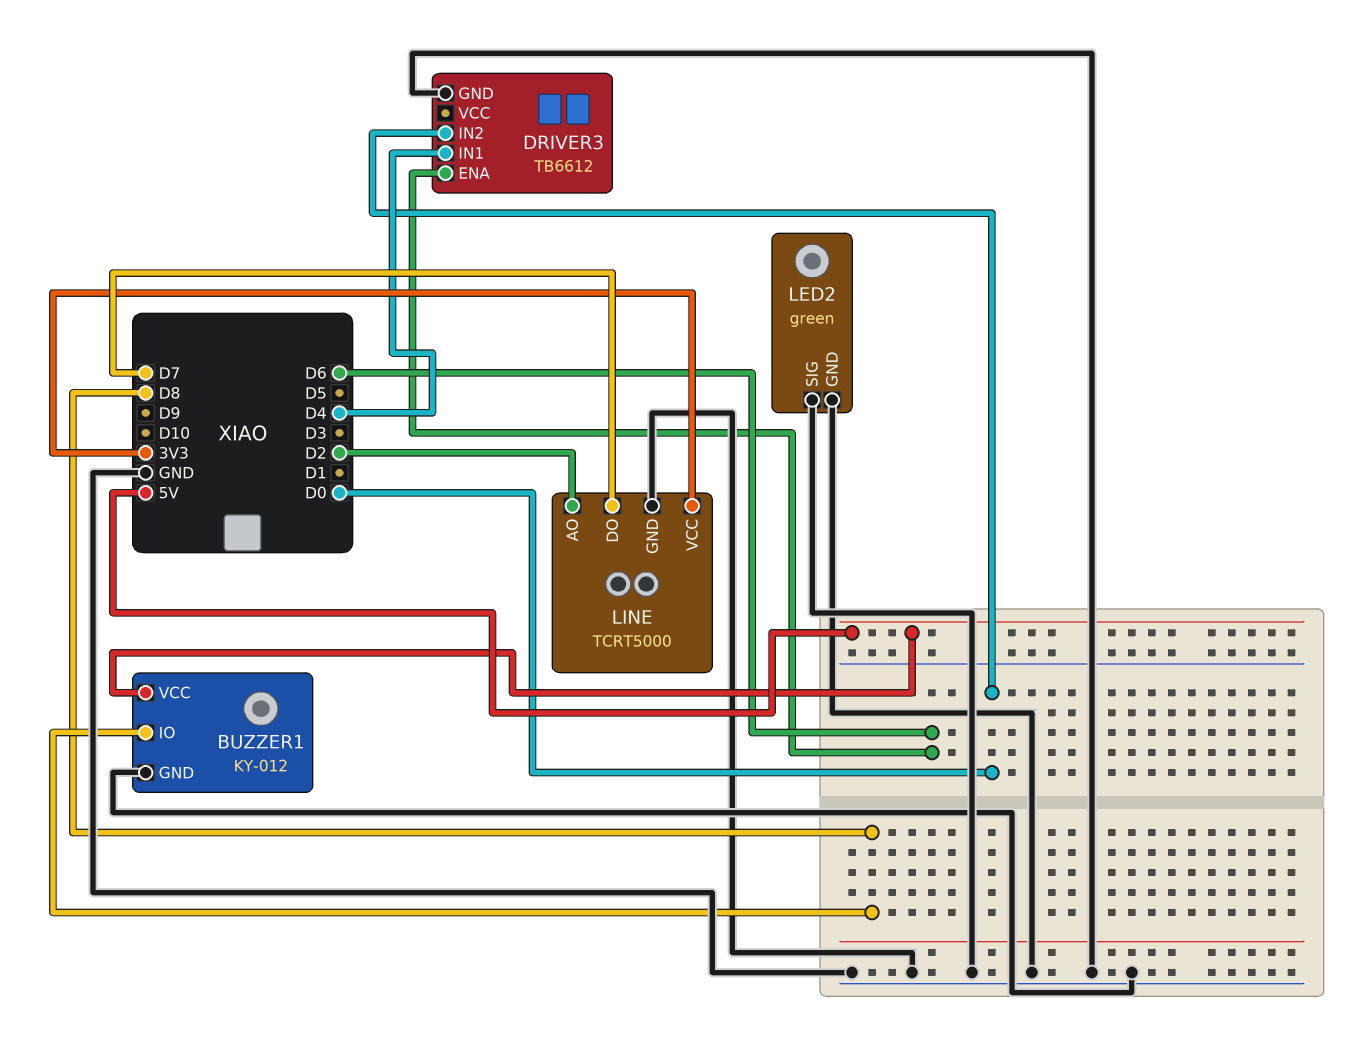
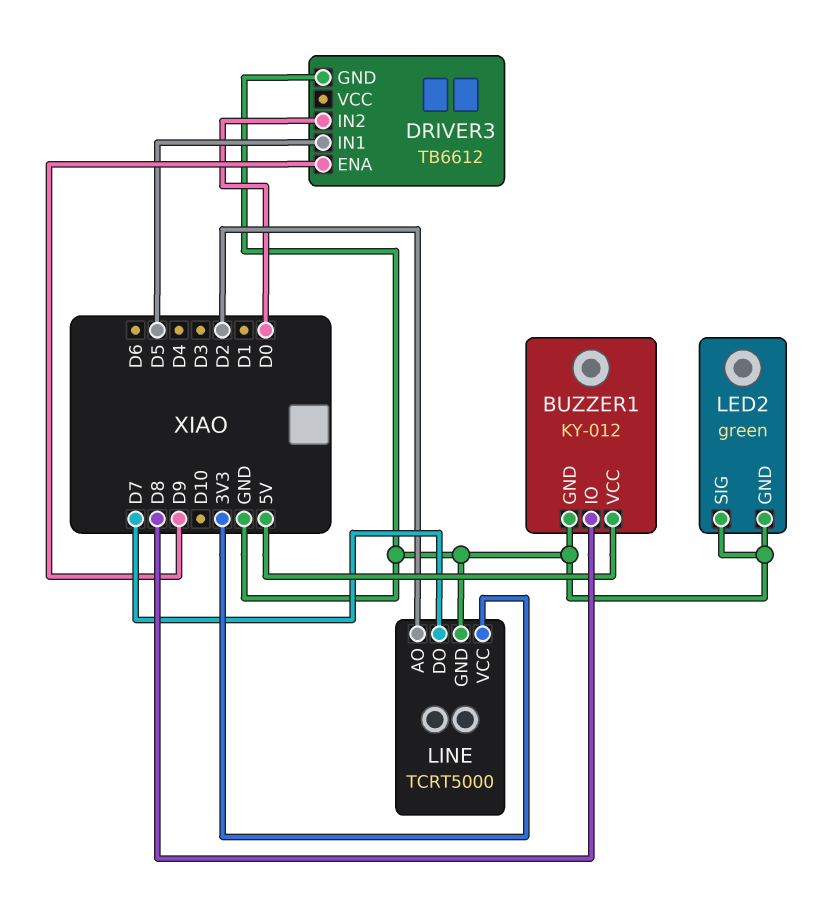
DRIVER3 pin ENA: D6 -> D9
DRIVER3 pin IN1: D4 -> D5

